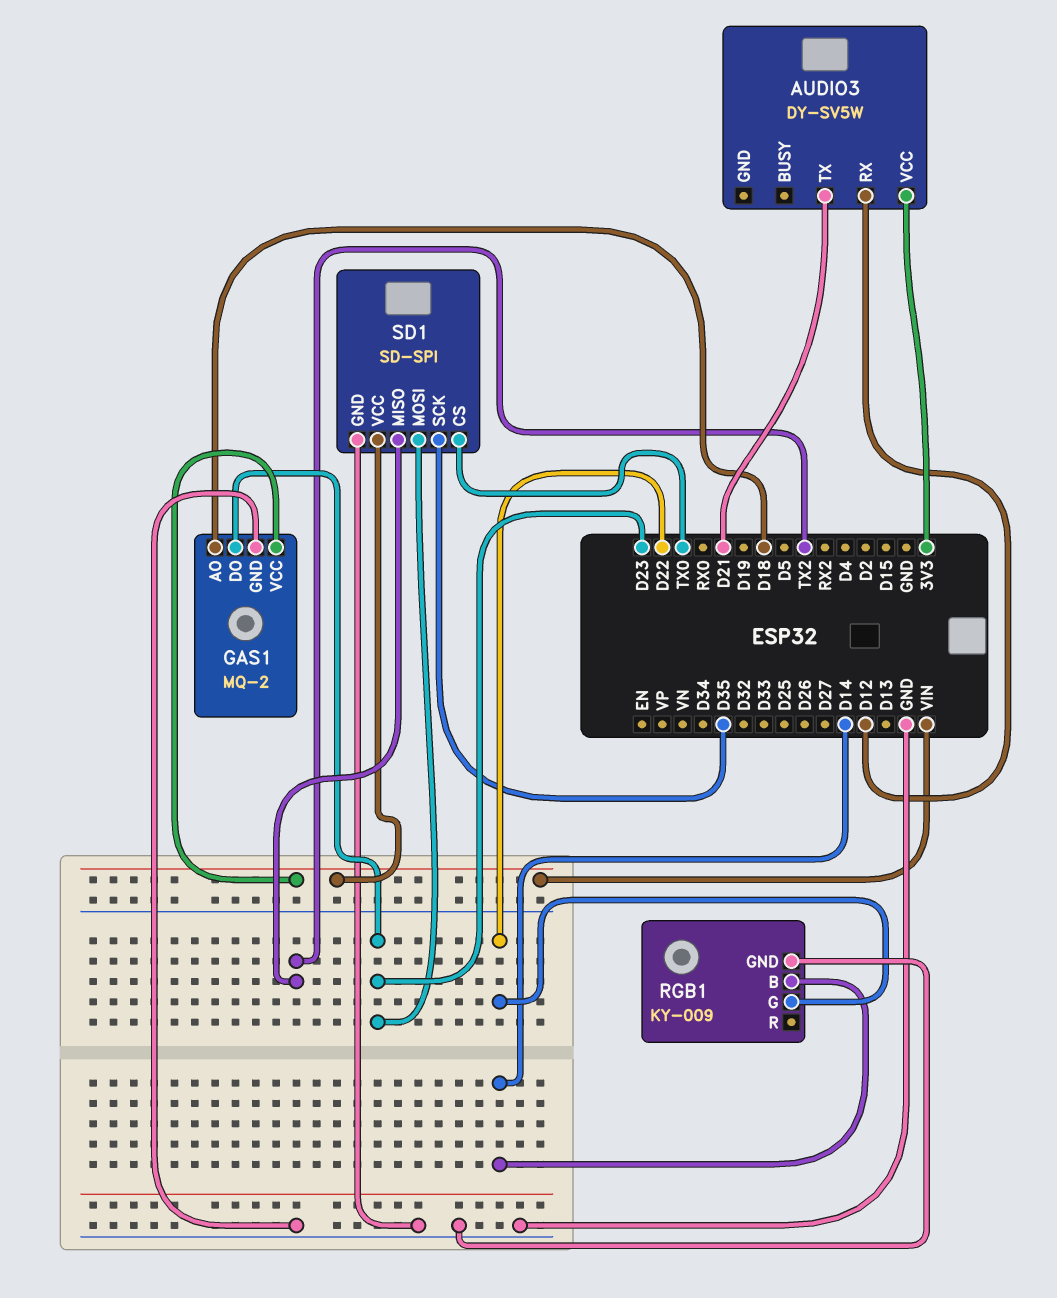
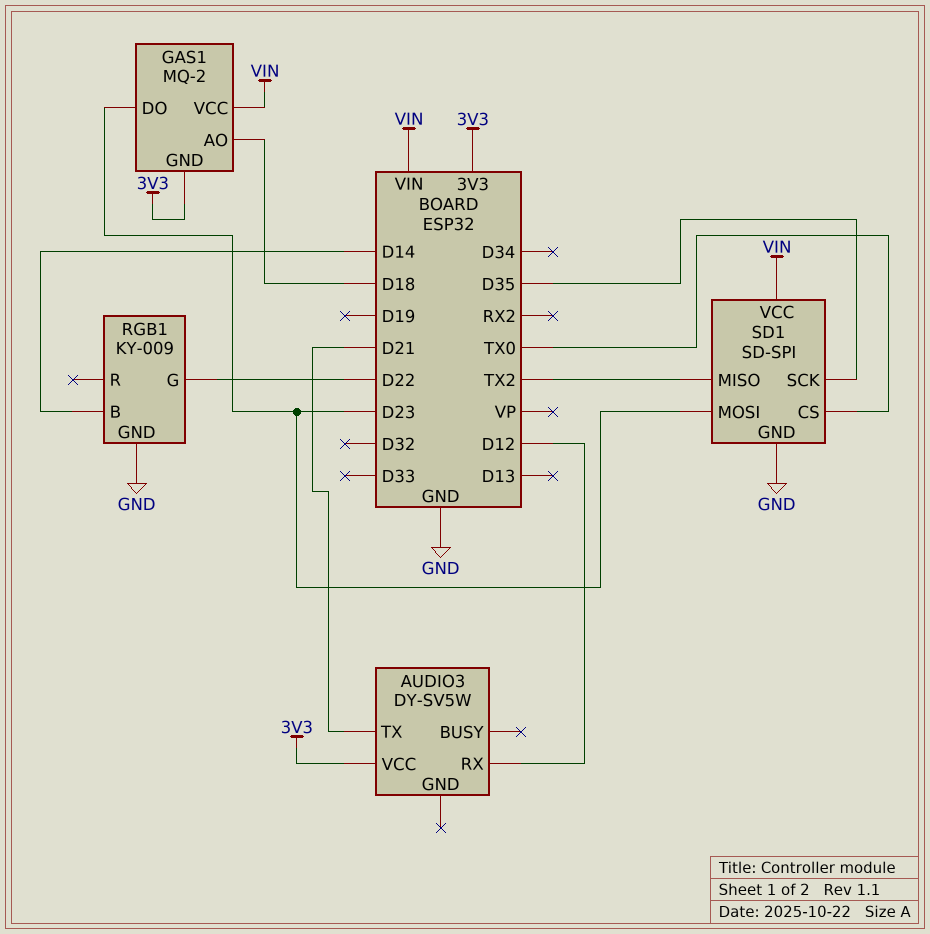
GAS1 pin GND: GND -> 3V3

